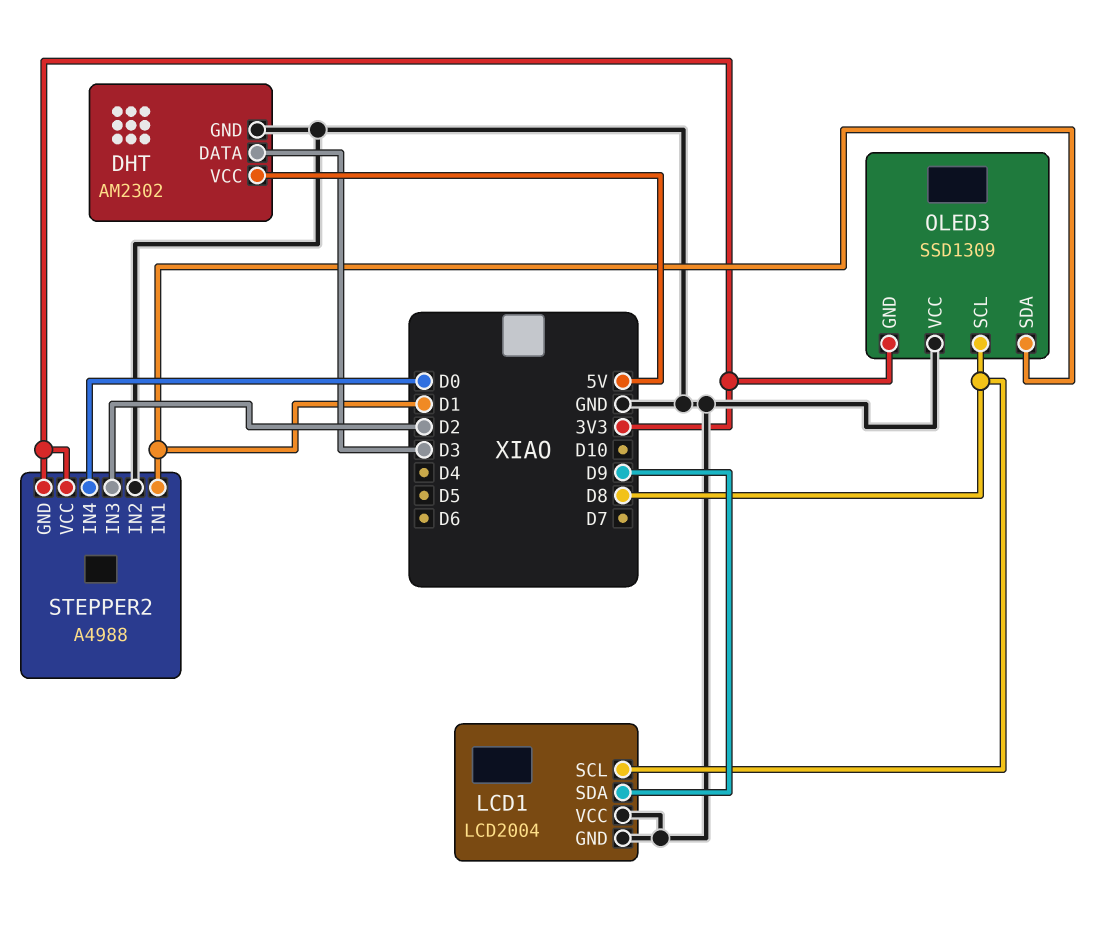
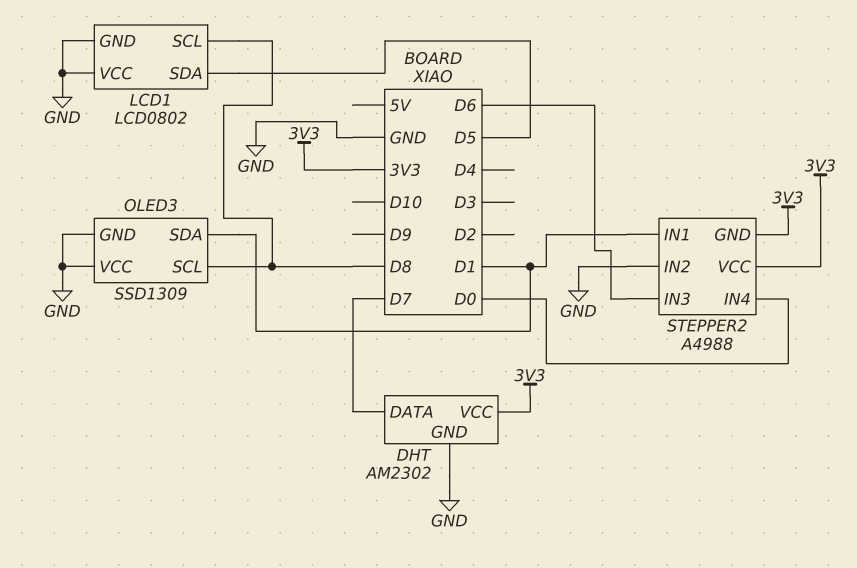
DHT pin DATA: D3 -> D7
DHT pin VCC: 5V -> 3V3
LCD1: LCD2004 -> LCD0802
LCD1 pin SDA: D9 -> D5
OLED3 pin GND: 3V3 -> GND
STEPPER2 pin IN3: D2 -> D6

